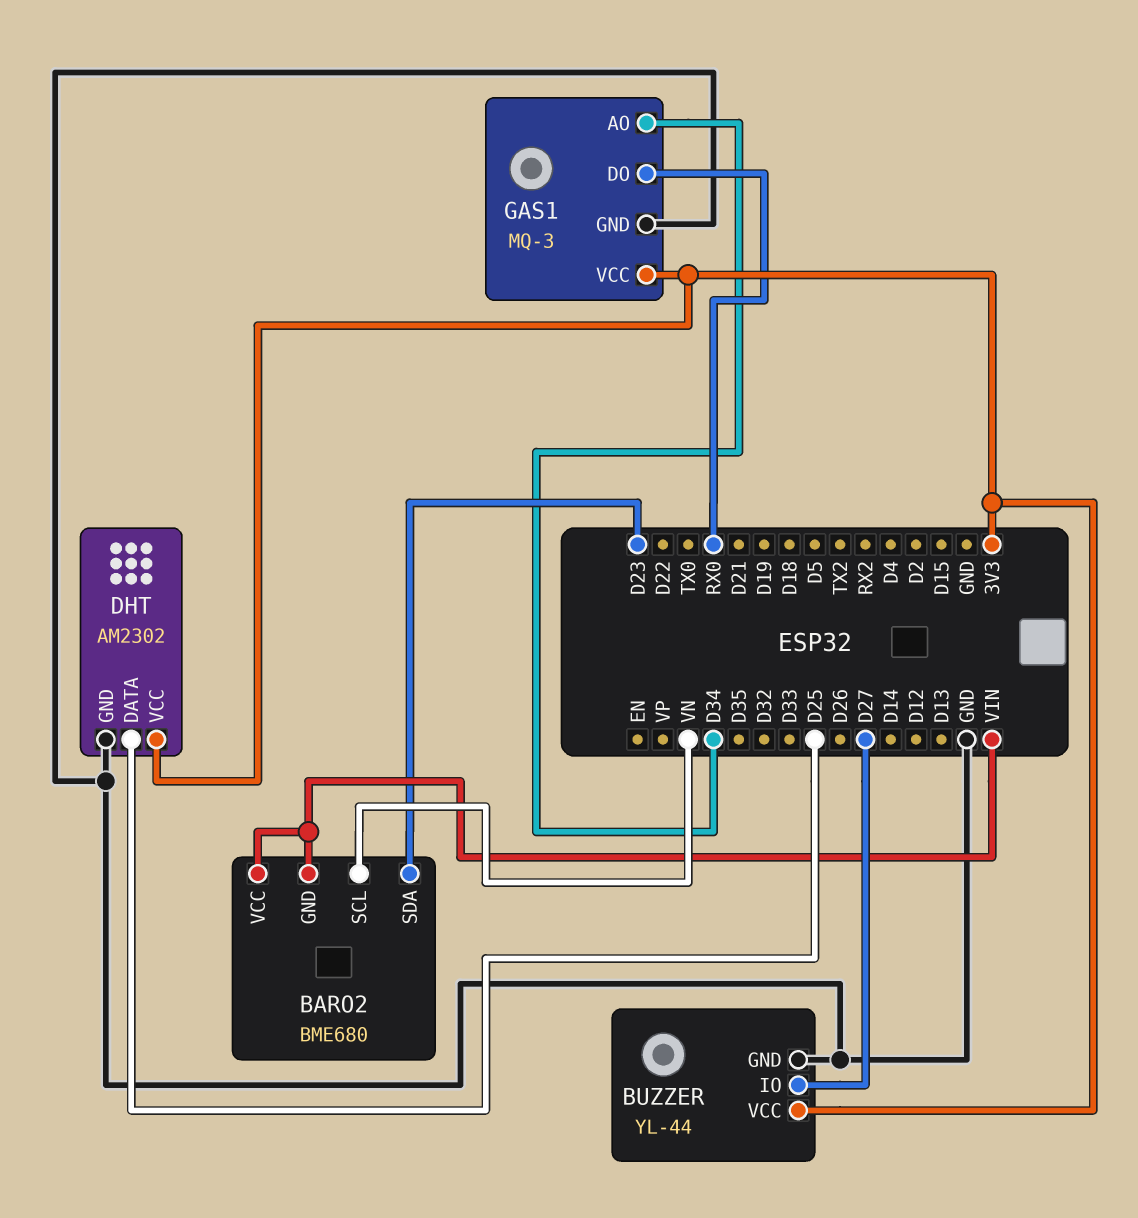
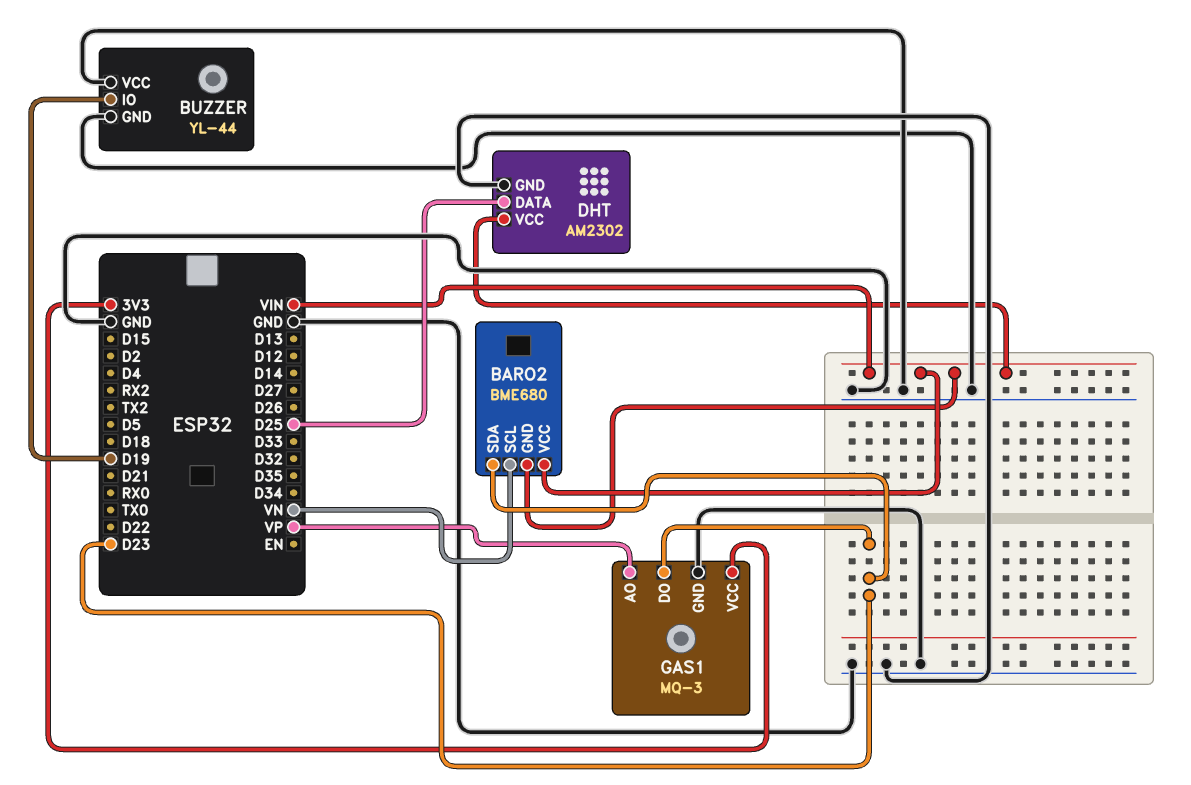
BUZZER pin IO: D27 -> D19
BUZZER pin VCC: 3V3 -> GND
DHT pin VCC: 3V3 -> VIN
GAS1 pin AO: D34 -> VP
GAS1 pin DO: RX0 -> D23

